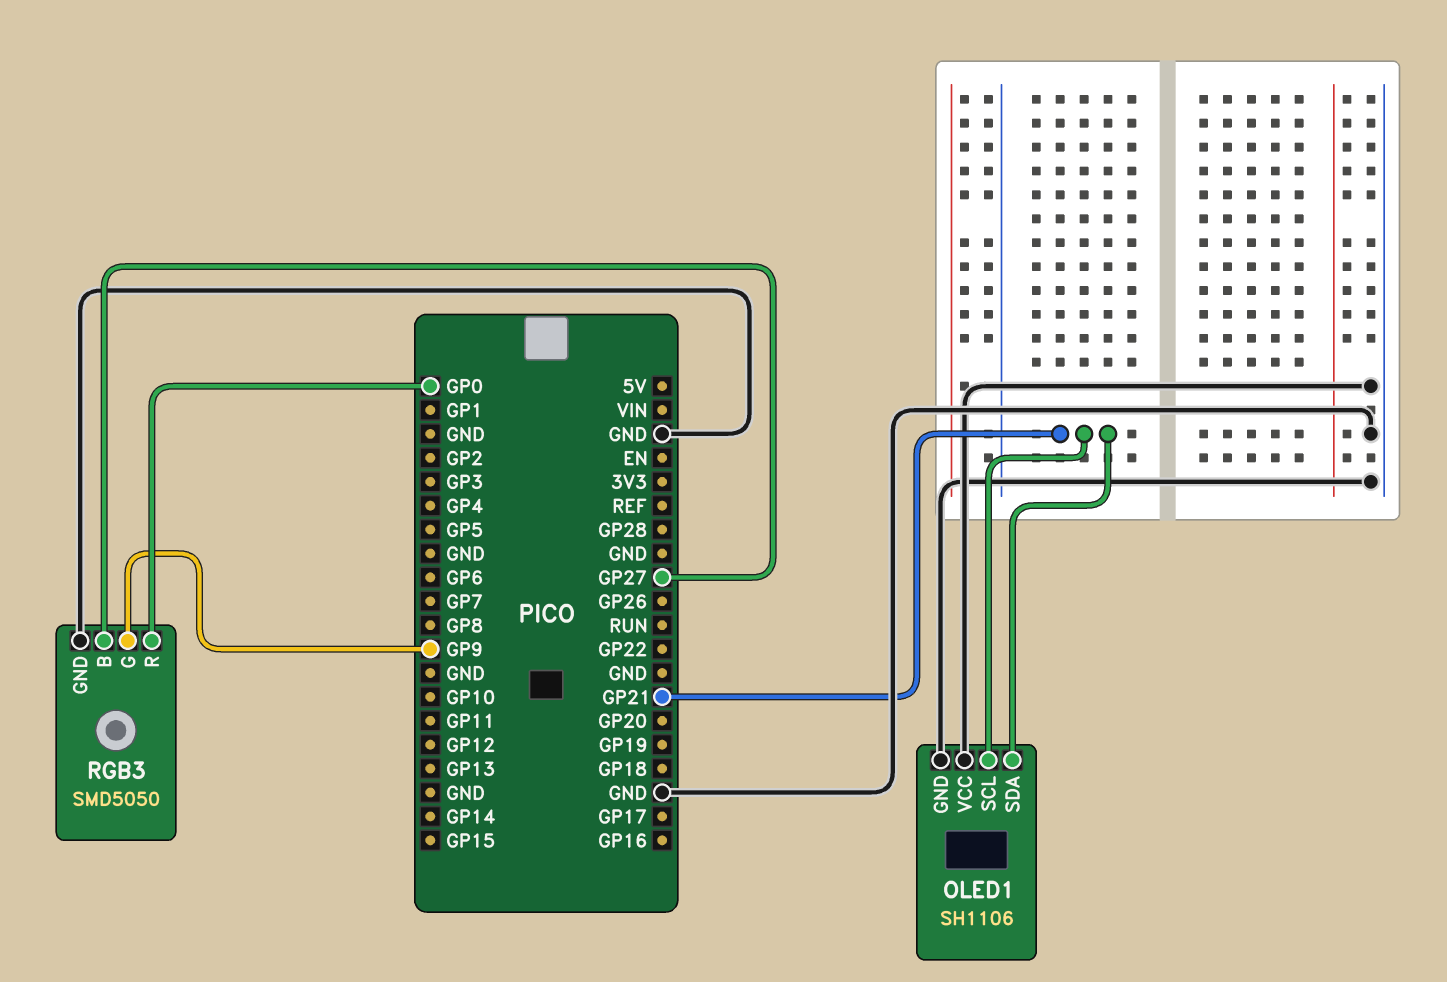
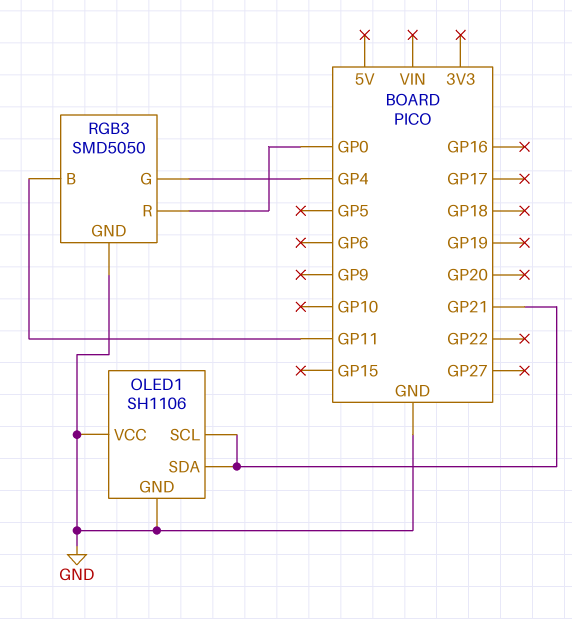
RGB3 pin B: GP27 -> GP11
RGB3 pin G: GP9 -> GP4

